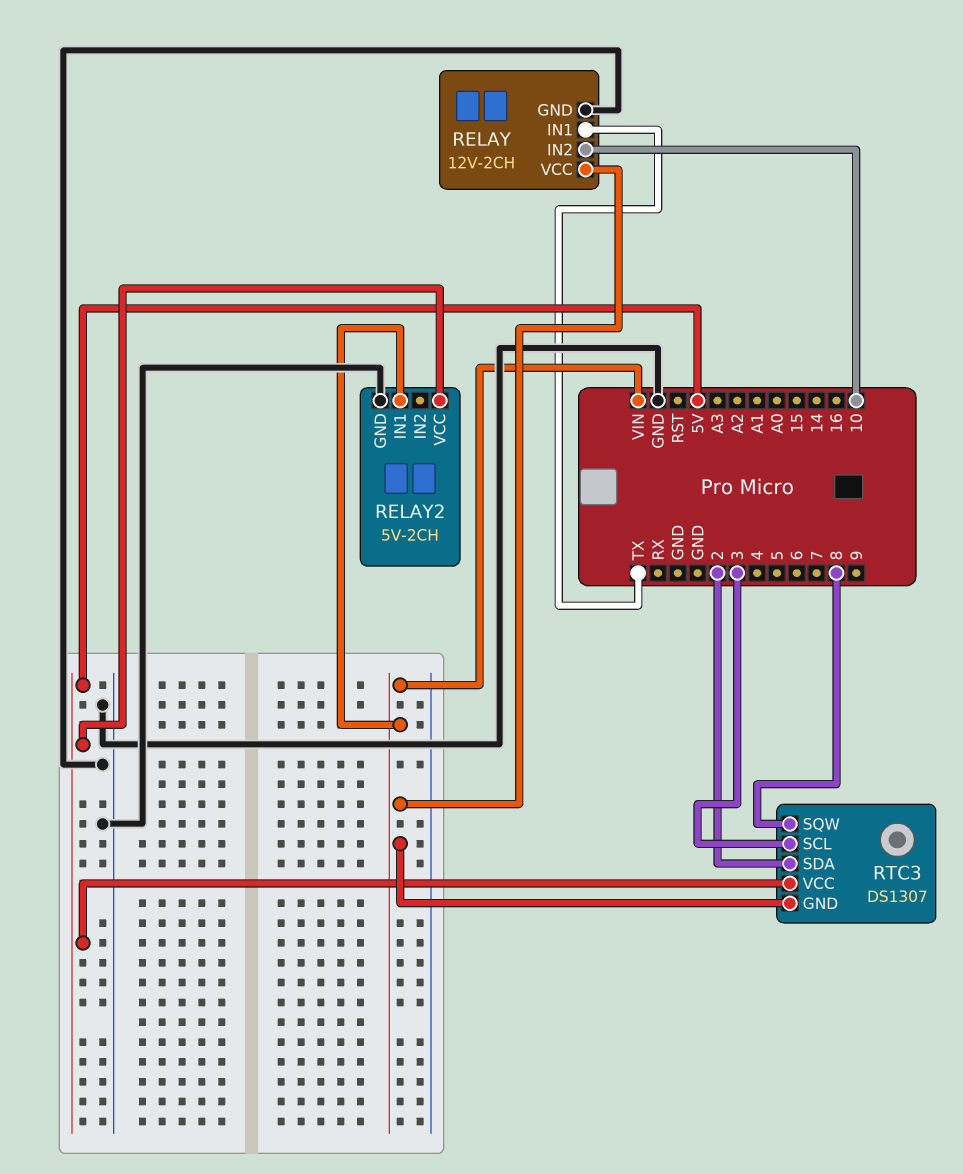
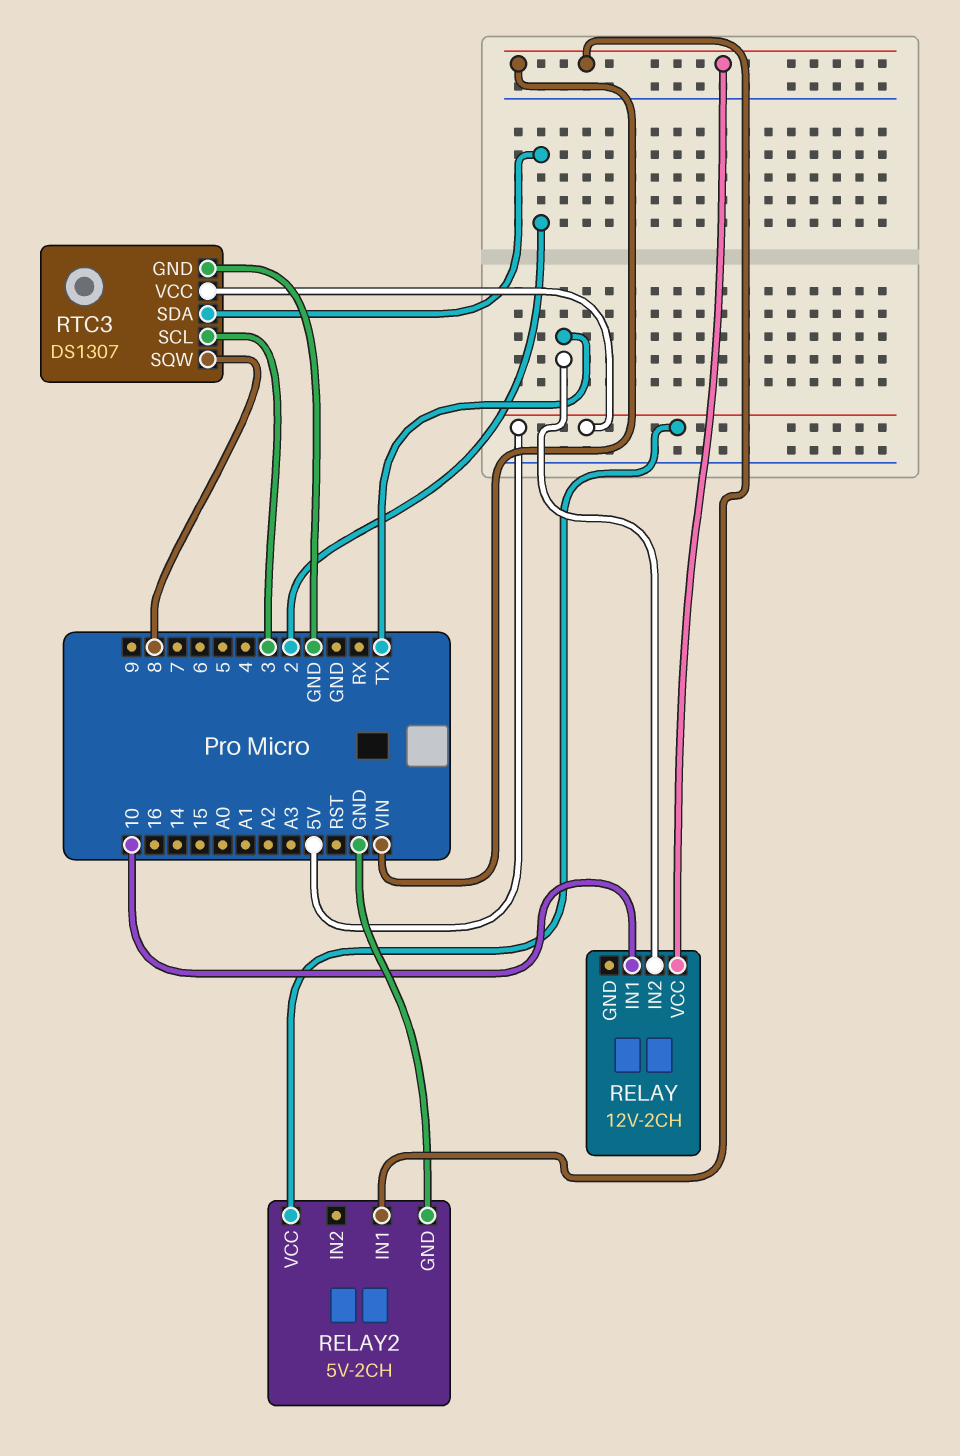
RELAY pin GND: GND -> none
RELAY pin IN1: TX -> 10
RELAY pin IN2: 10 -> TX
RTC3 pin GND: VIN -> GND

